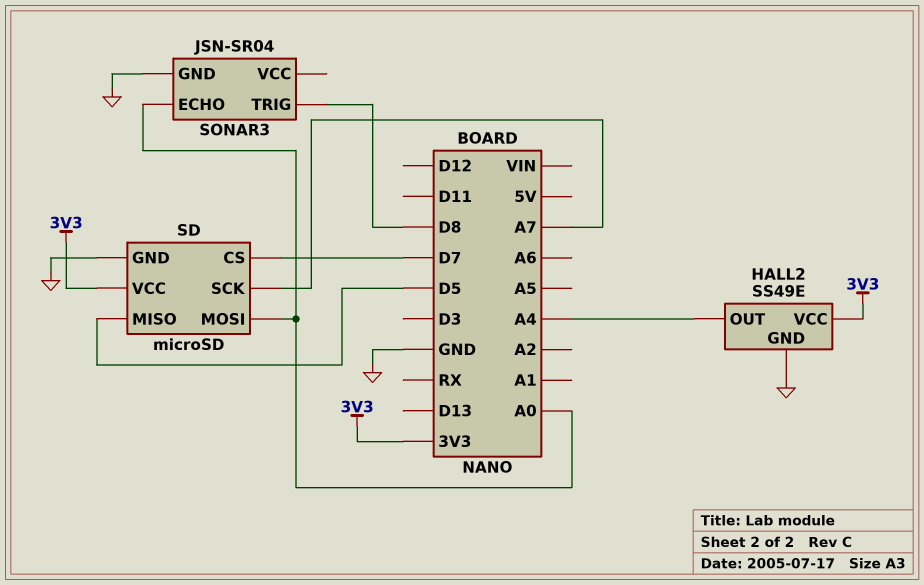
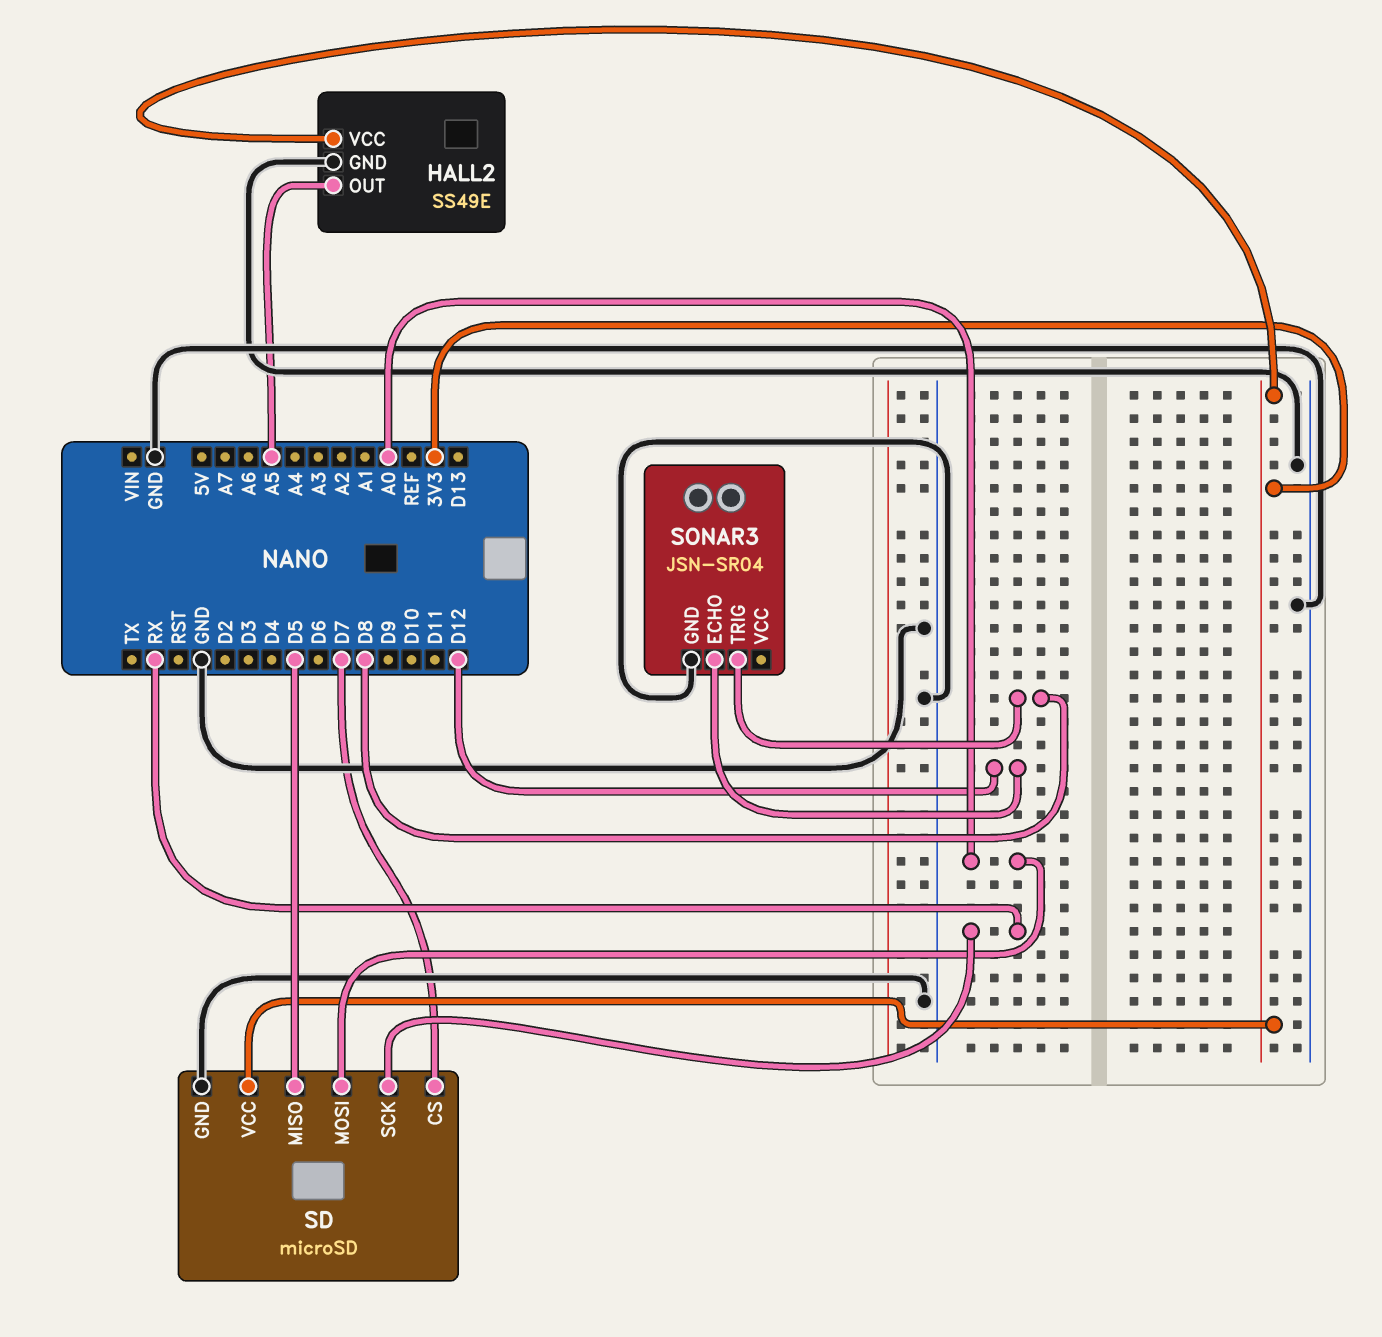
HALL2 pin OUT: A4 -> A5
SD pin SCK: A7 -> RX
SONAR3 pin ECHO: A0 -> D12

